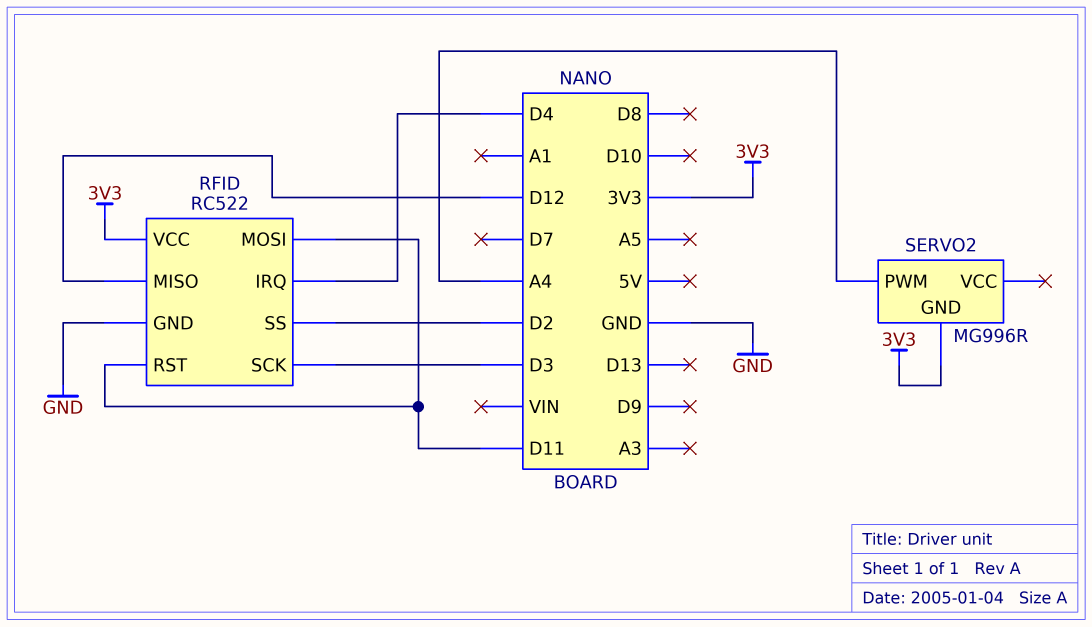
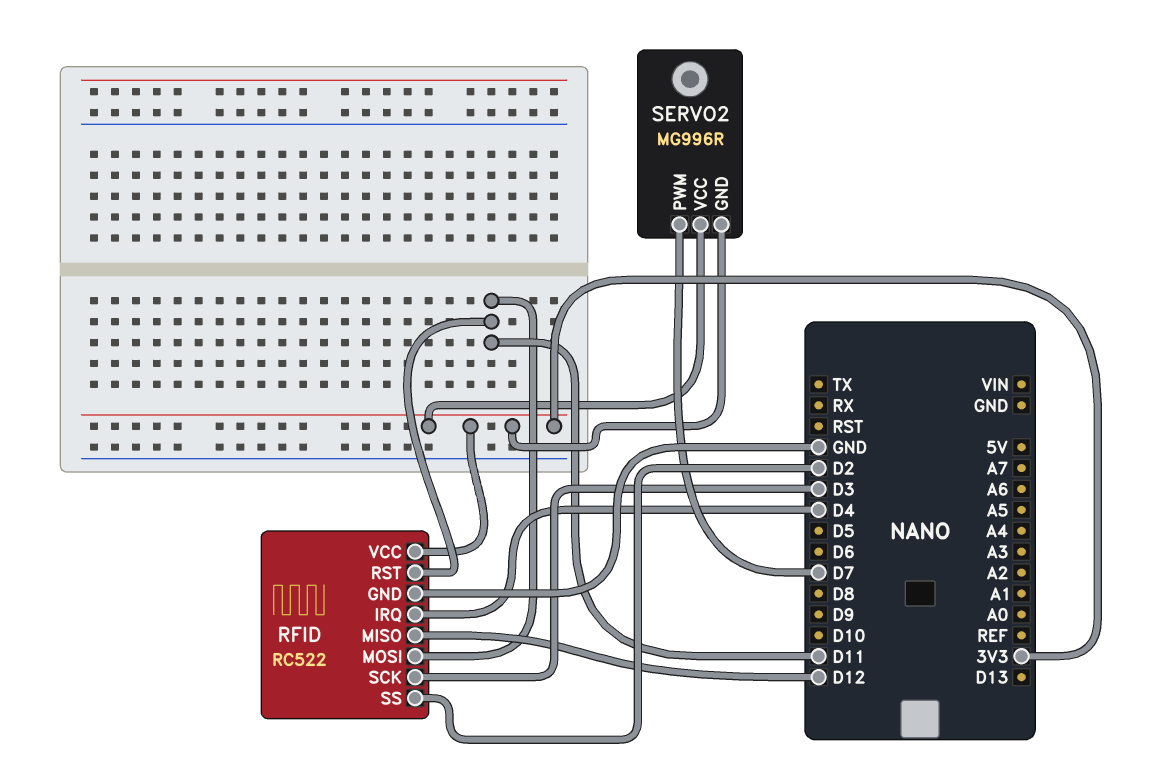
SERVO2 pin PWM: A4 -> D7
SERVO2 pin VCC: none -> 3V3

